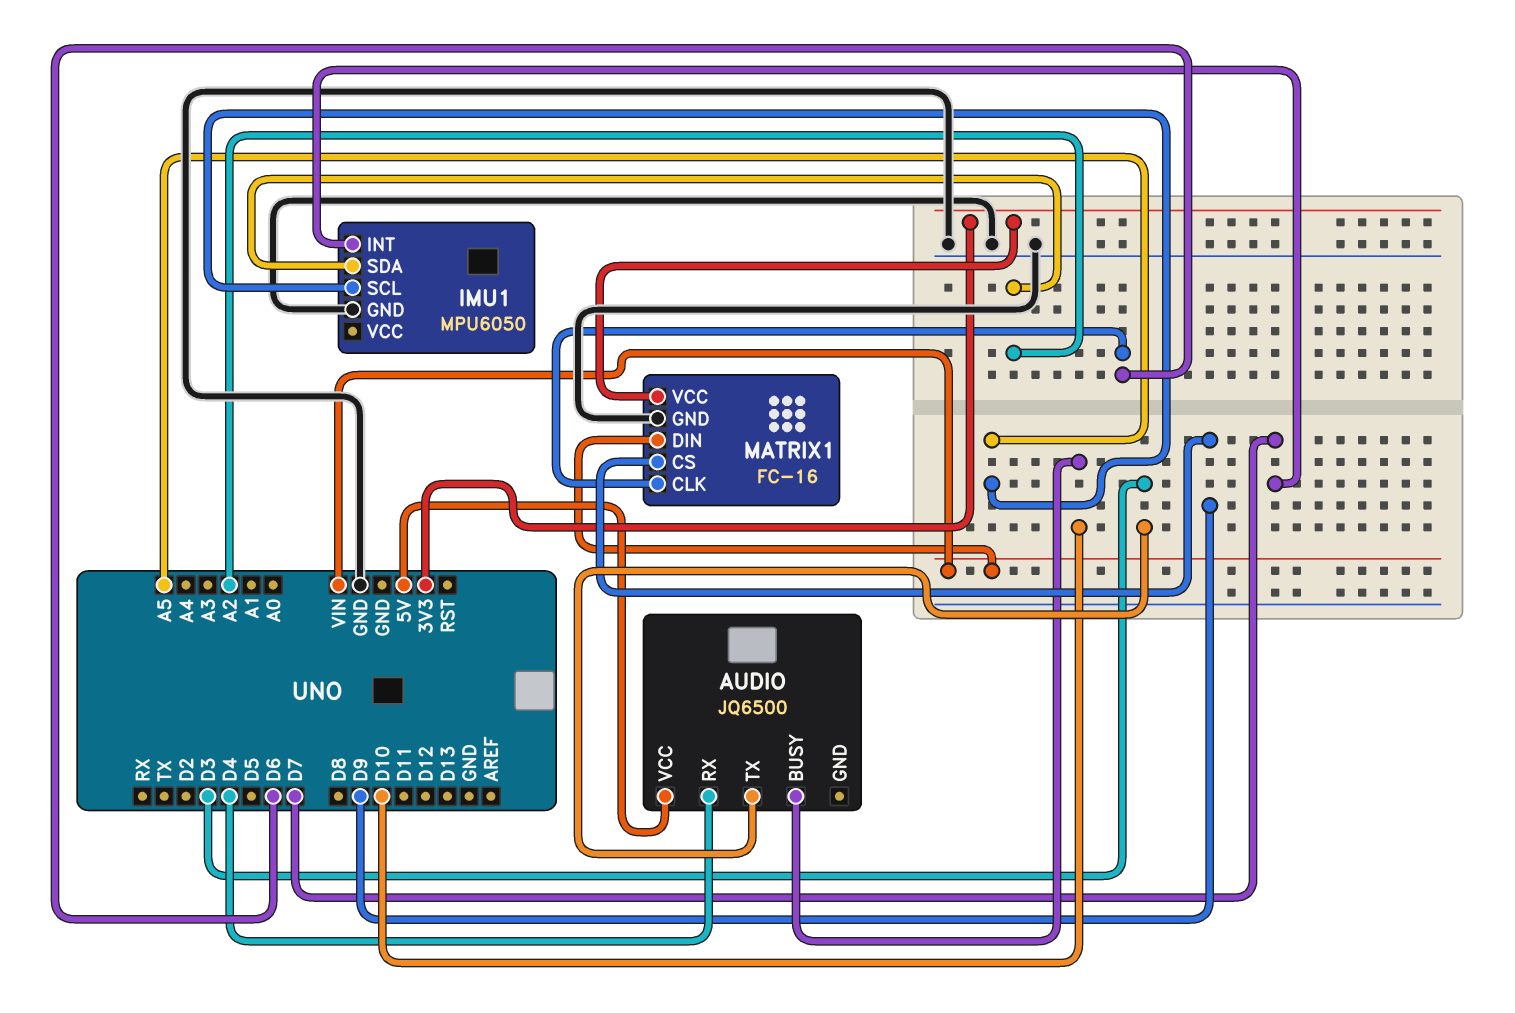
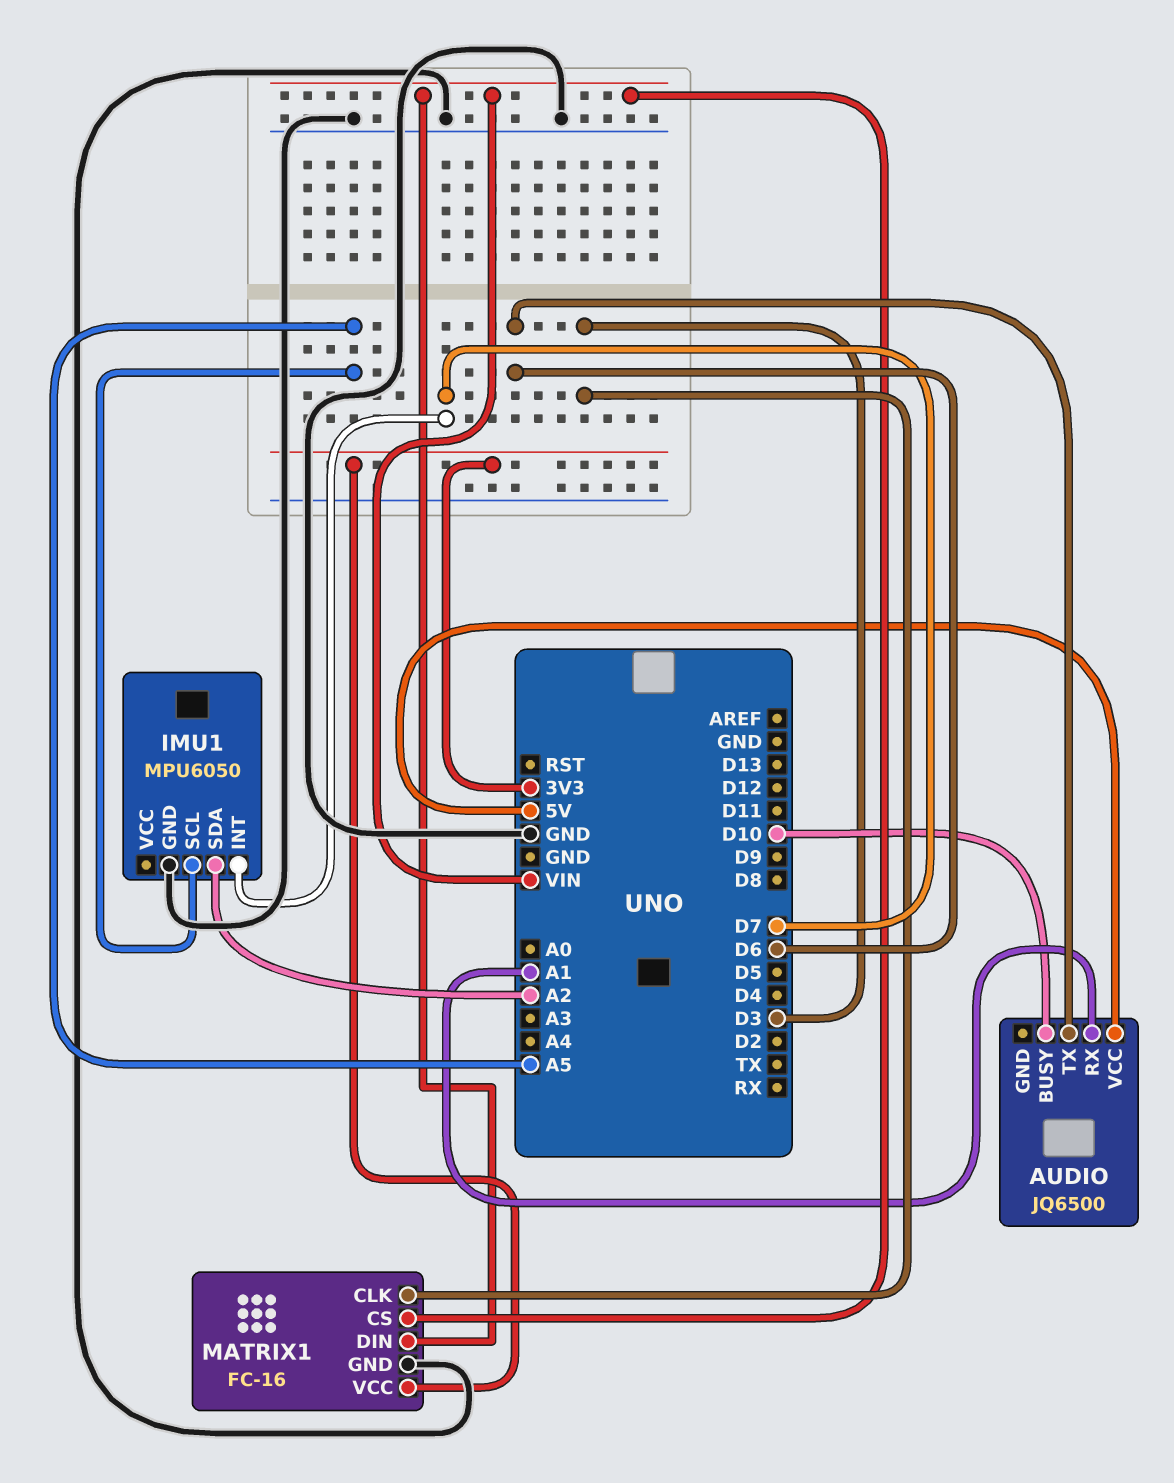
AUDIO pin RX: D4 -> A1
AUDIO pin TX: D3 -> D6
MATRIX1 pin CLK: D6 -> D3
MATRIX1 pin CS: D9 -> VIN

